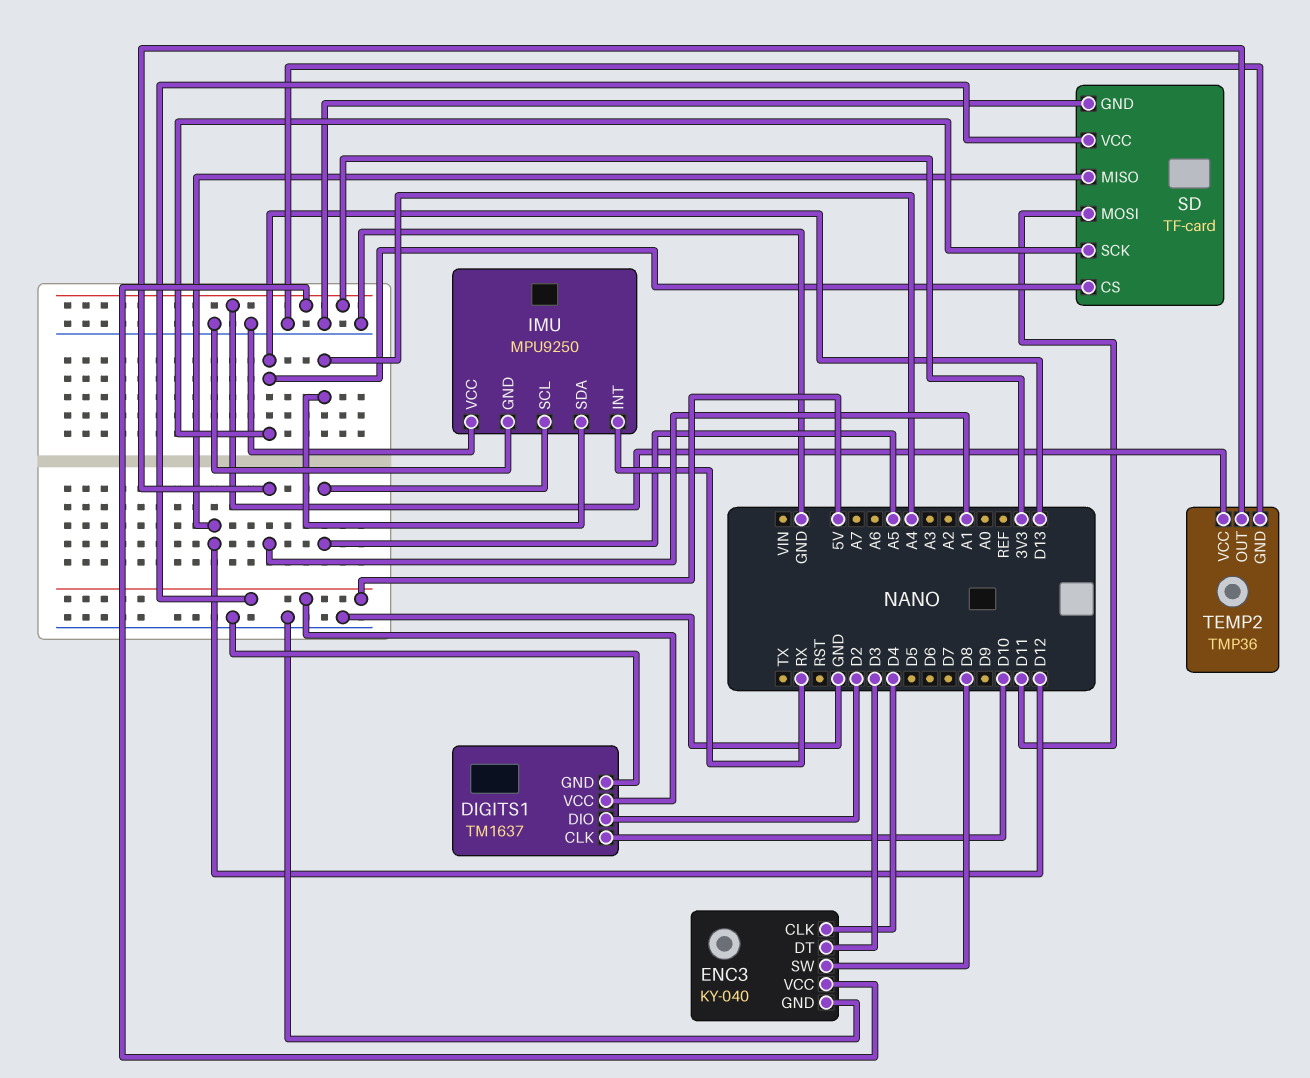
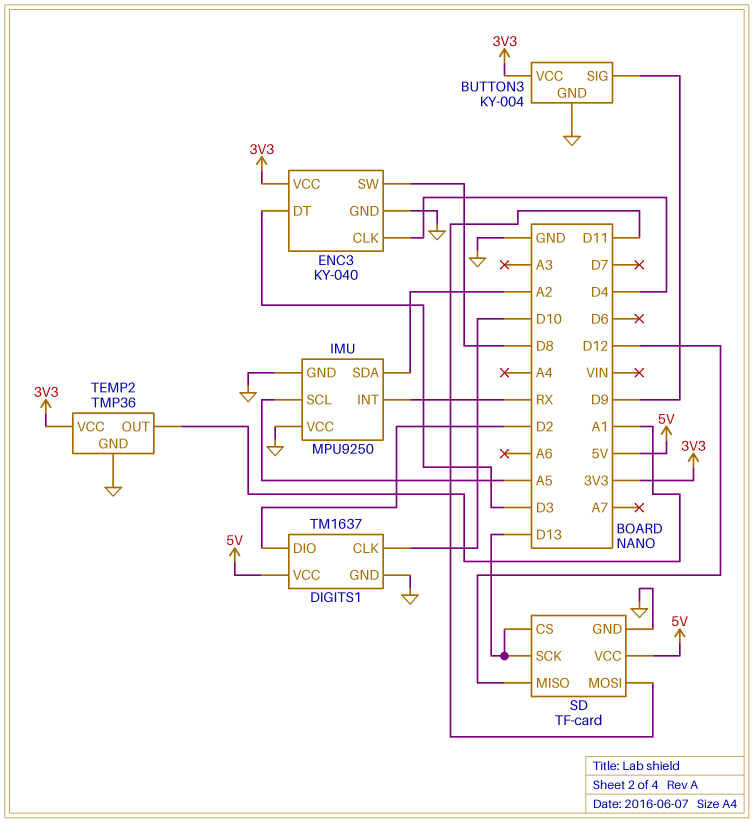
BUTTON3: none -> KY-004
BUTTON3 pin GND: none -> GND
BUTTON3 pin SIG: none -> D9
BUTTON3 pin VCC: none -> 3V3
IMU pin SDA: A4 -> A2

